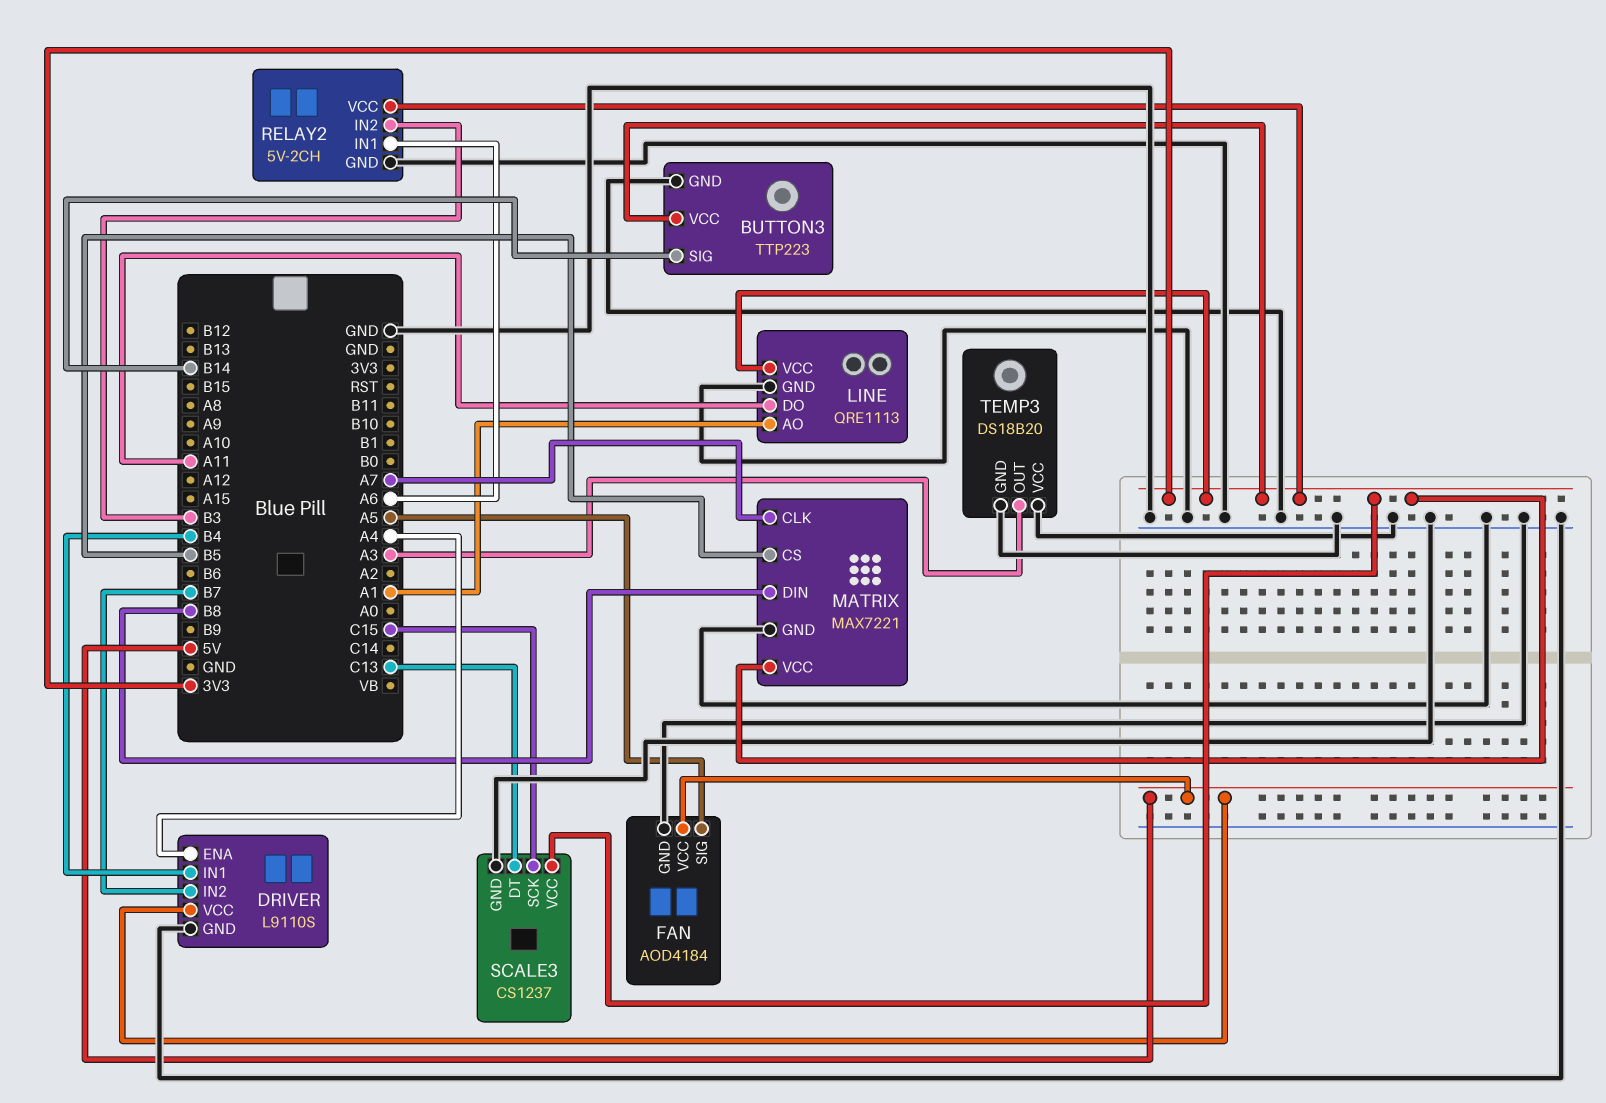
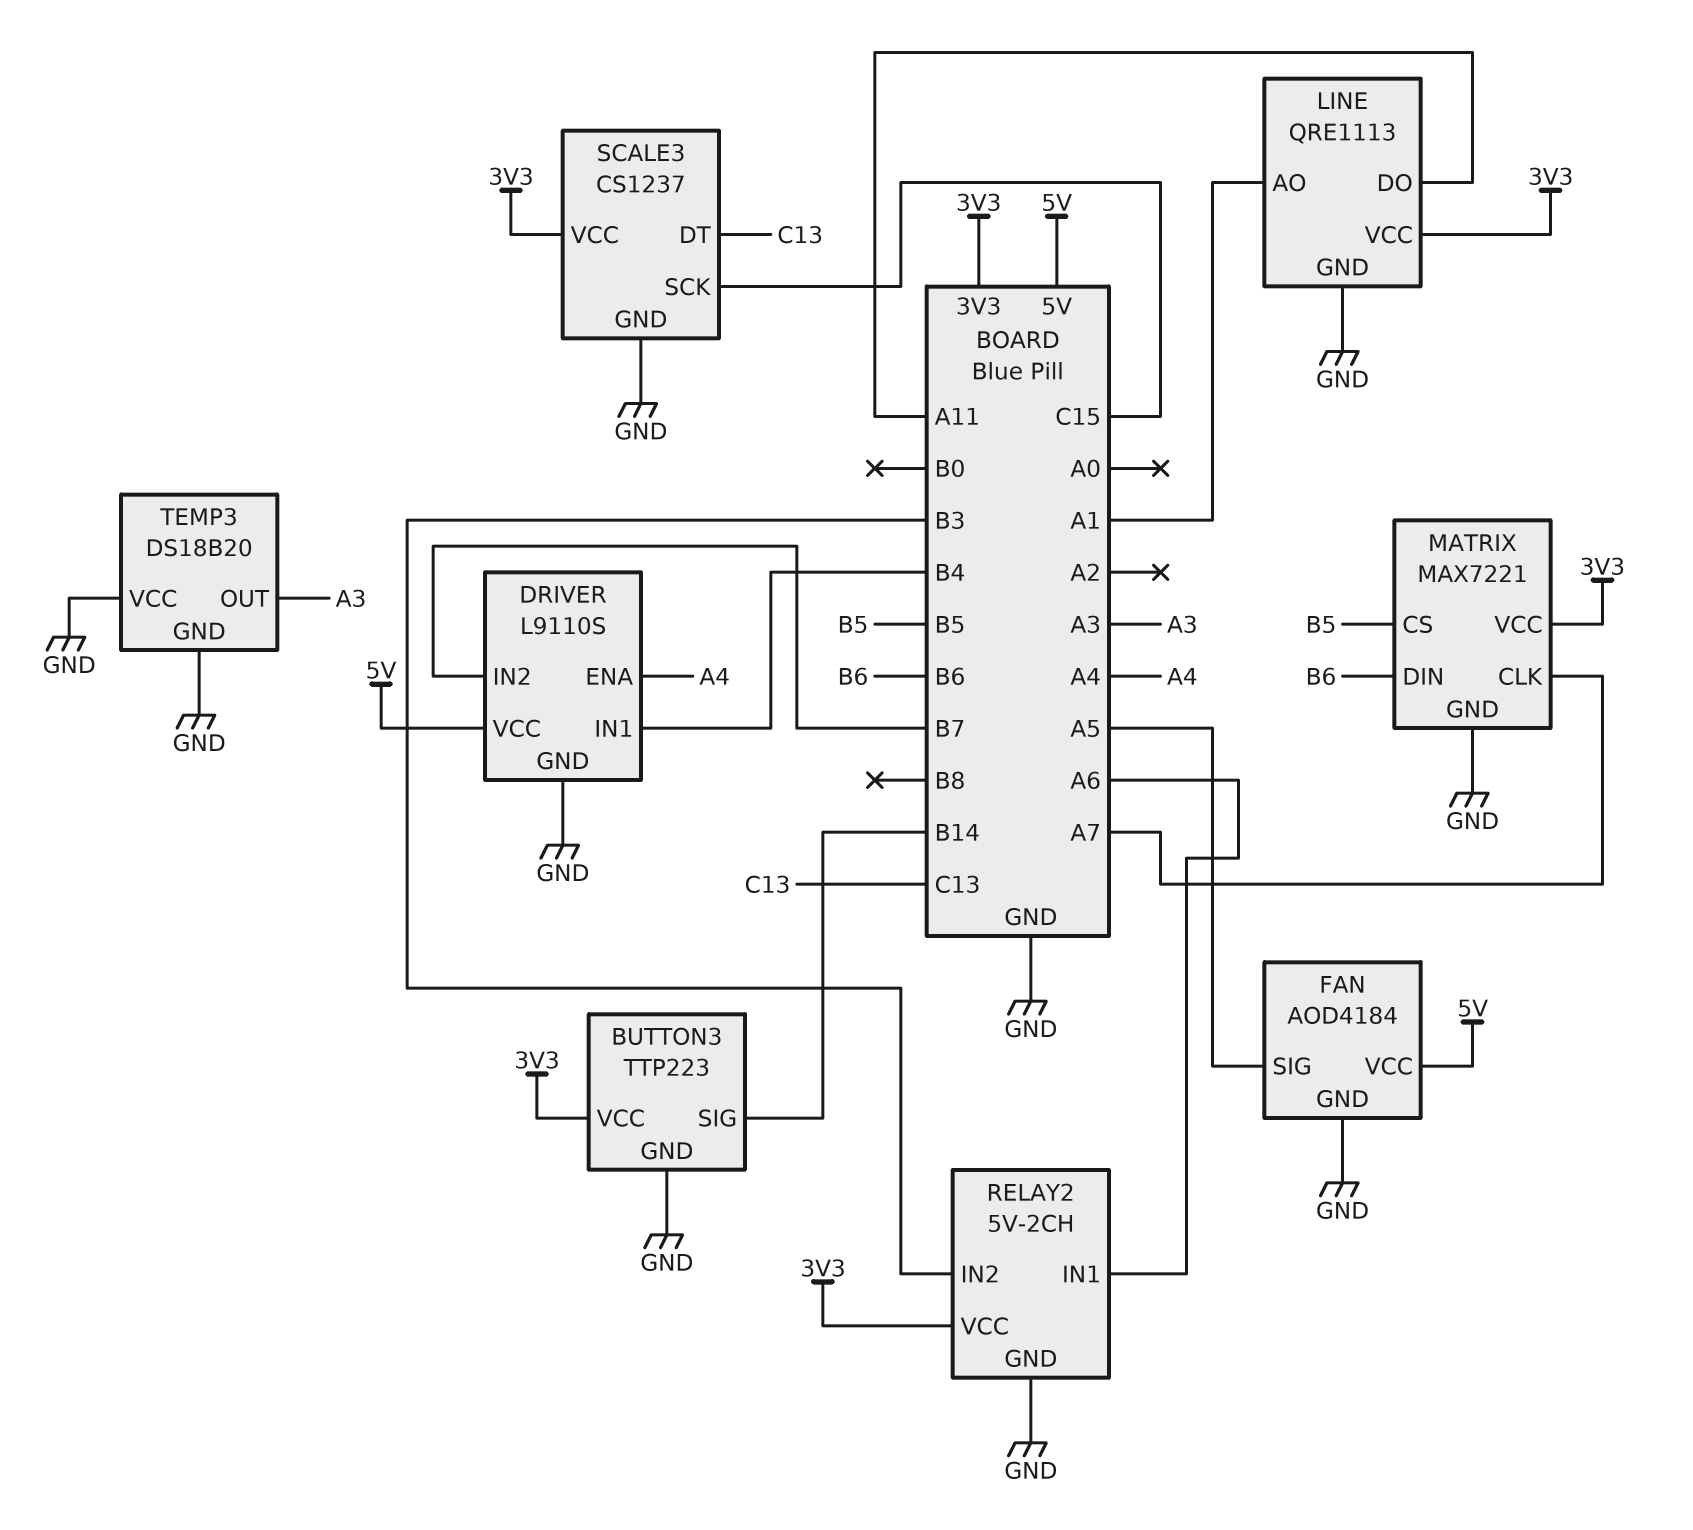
MATRIX pin DIN: B8 -> B6

